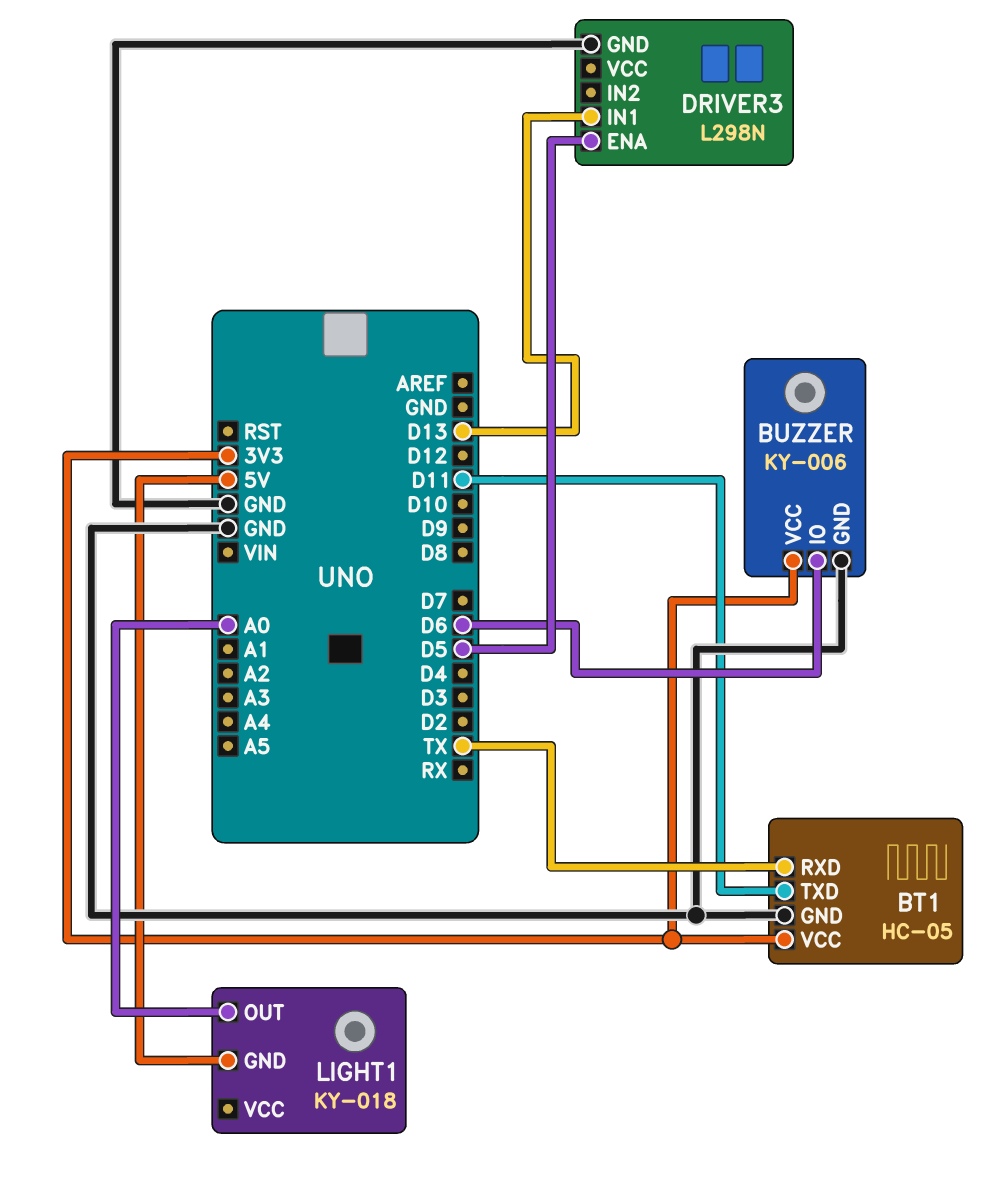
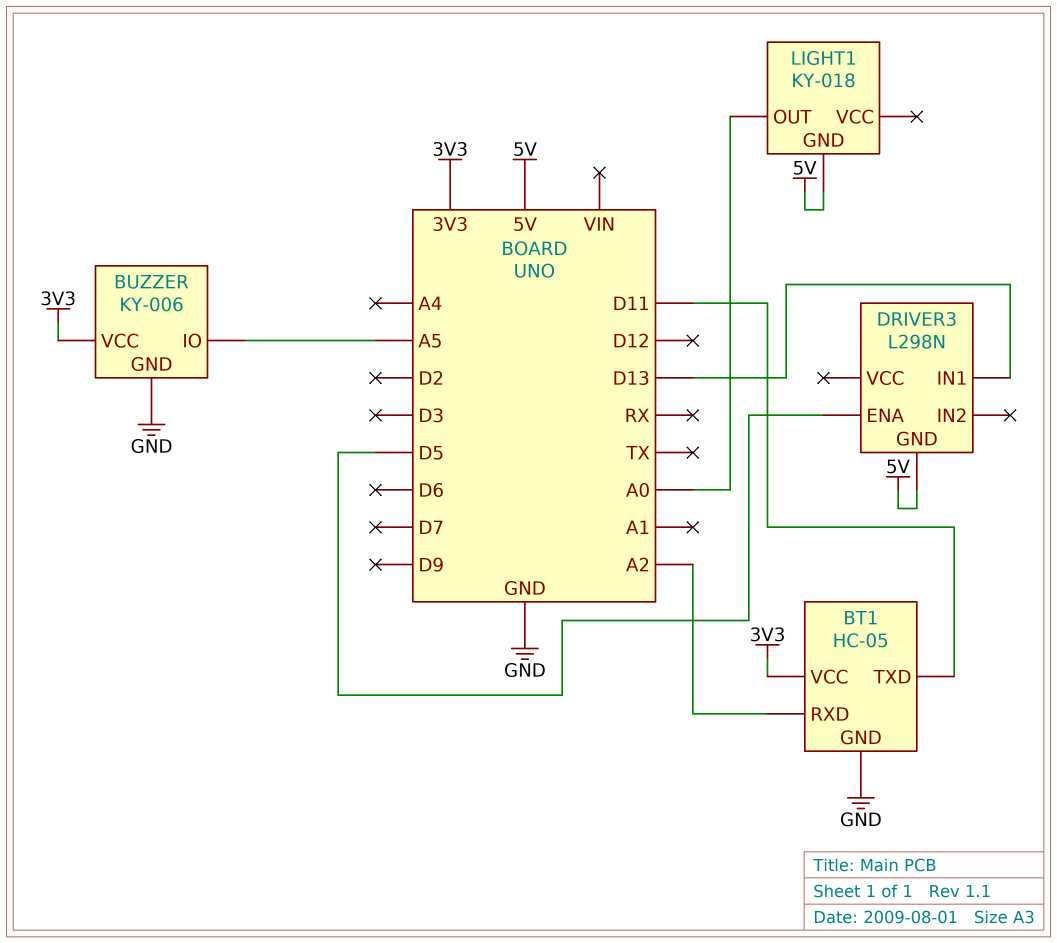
BT1 pin RXD: TX -> A2
BUZZER pin IO: D6 -> A5
DRIVER3 pin GND: GND -> 5V

